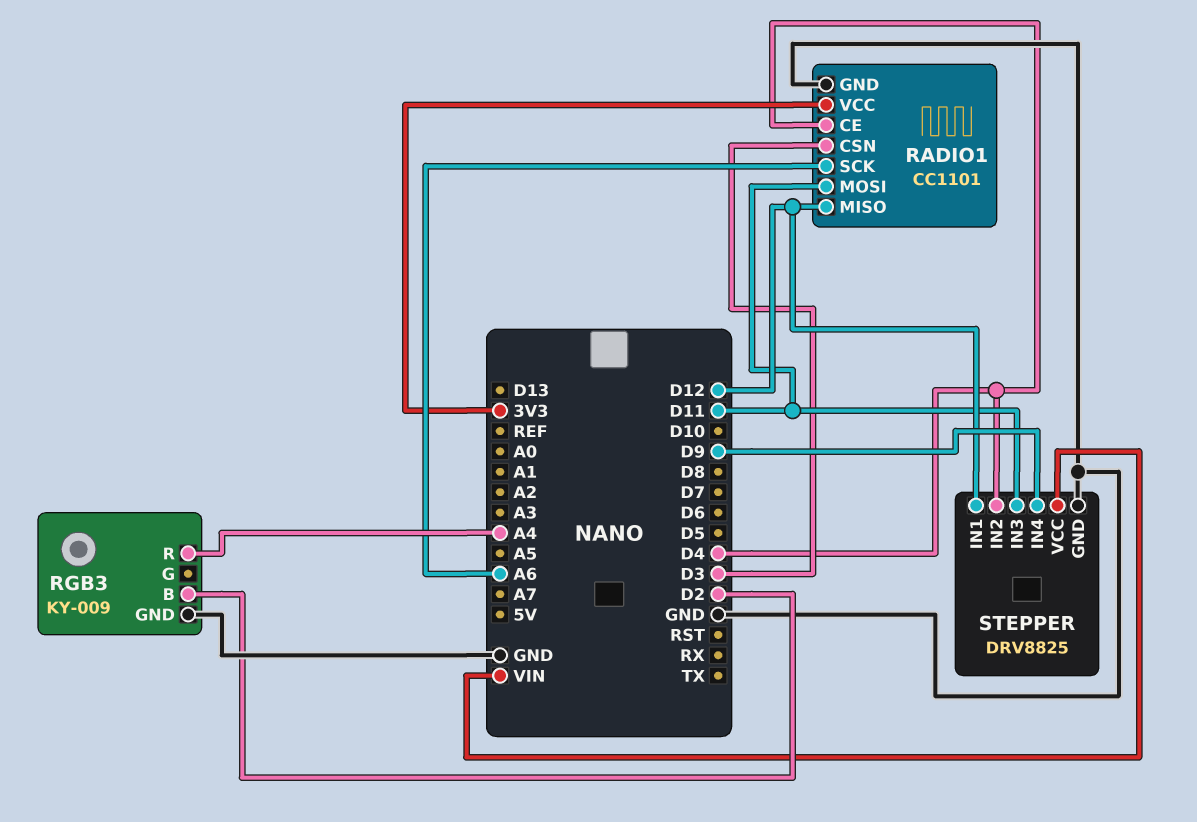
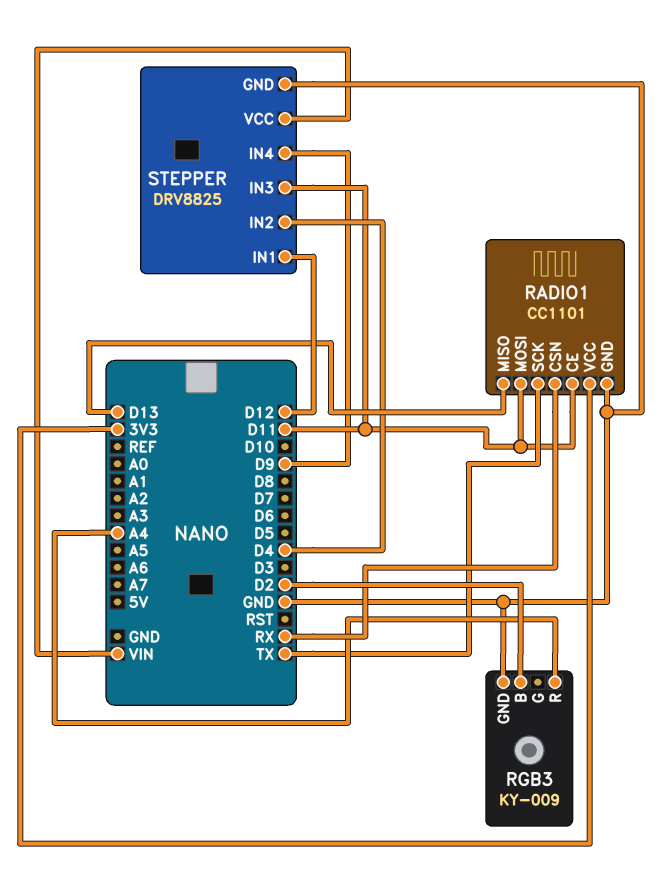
RADIO1 pin CE: D4 -> D11
RADIO1 pin CSN: D3 -> RX
RADIO1 pin MISO: D12 -> D13
RADIO1 pin SCK: A6 -> TX

